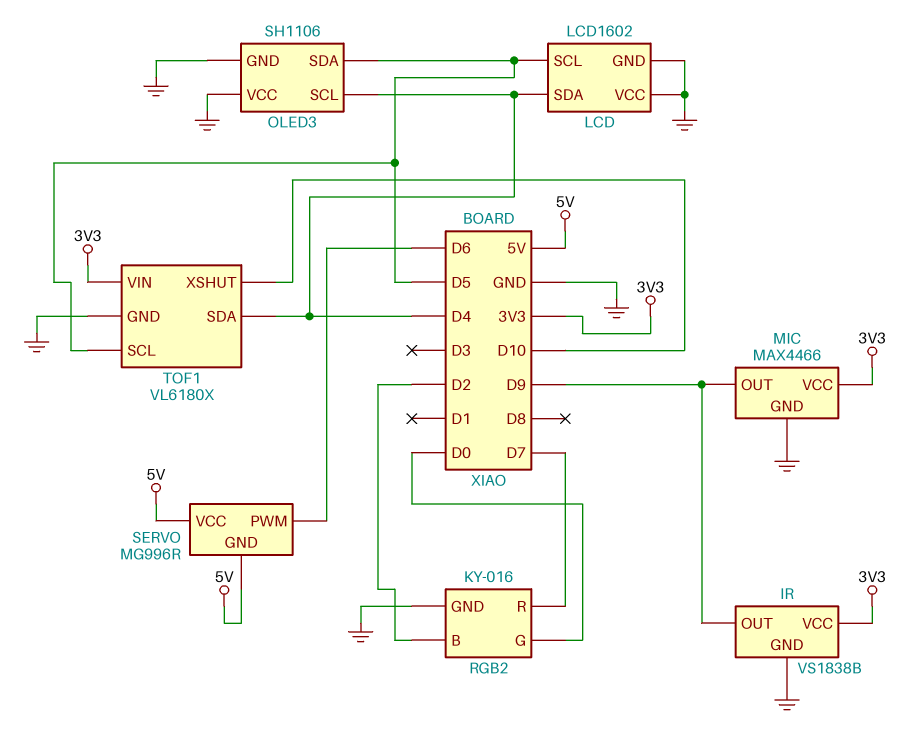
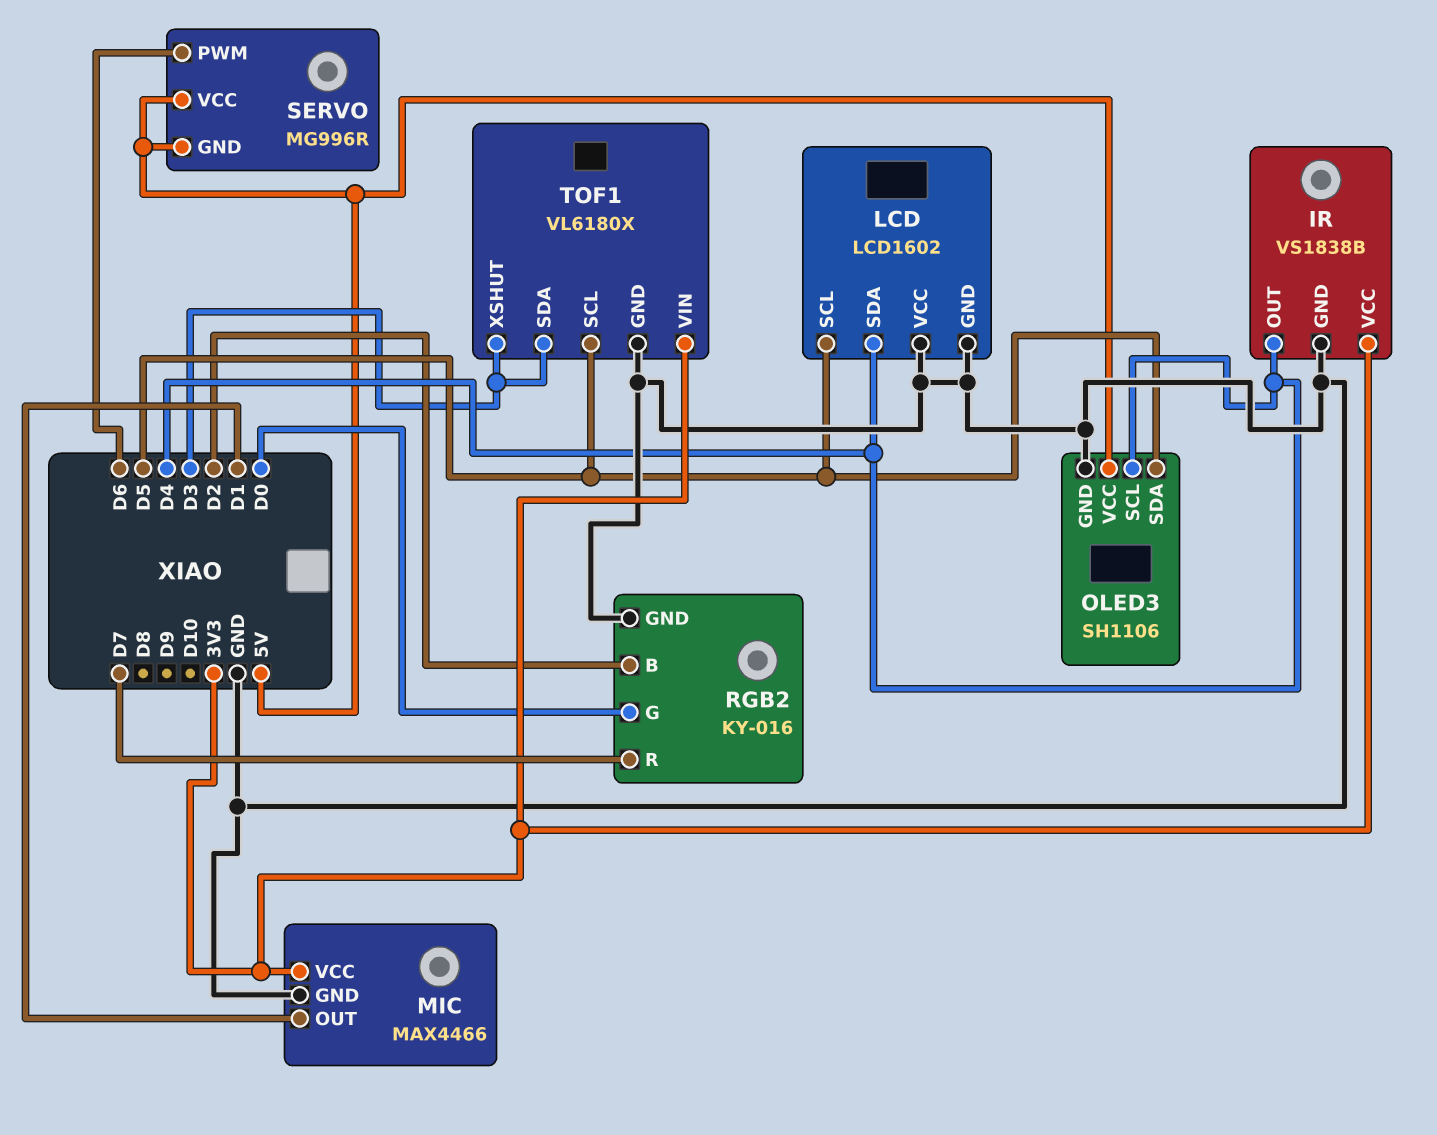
IR pin OUT: D9 -> D4
MIC pin OUT: D9 -> D1
OLED3 pin VCC: GND -> 5V
TOF1 pin SDA: D4 -> D3
TOF1 pin XSHUT: D10 -> D3

